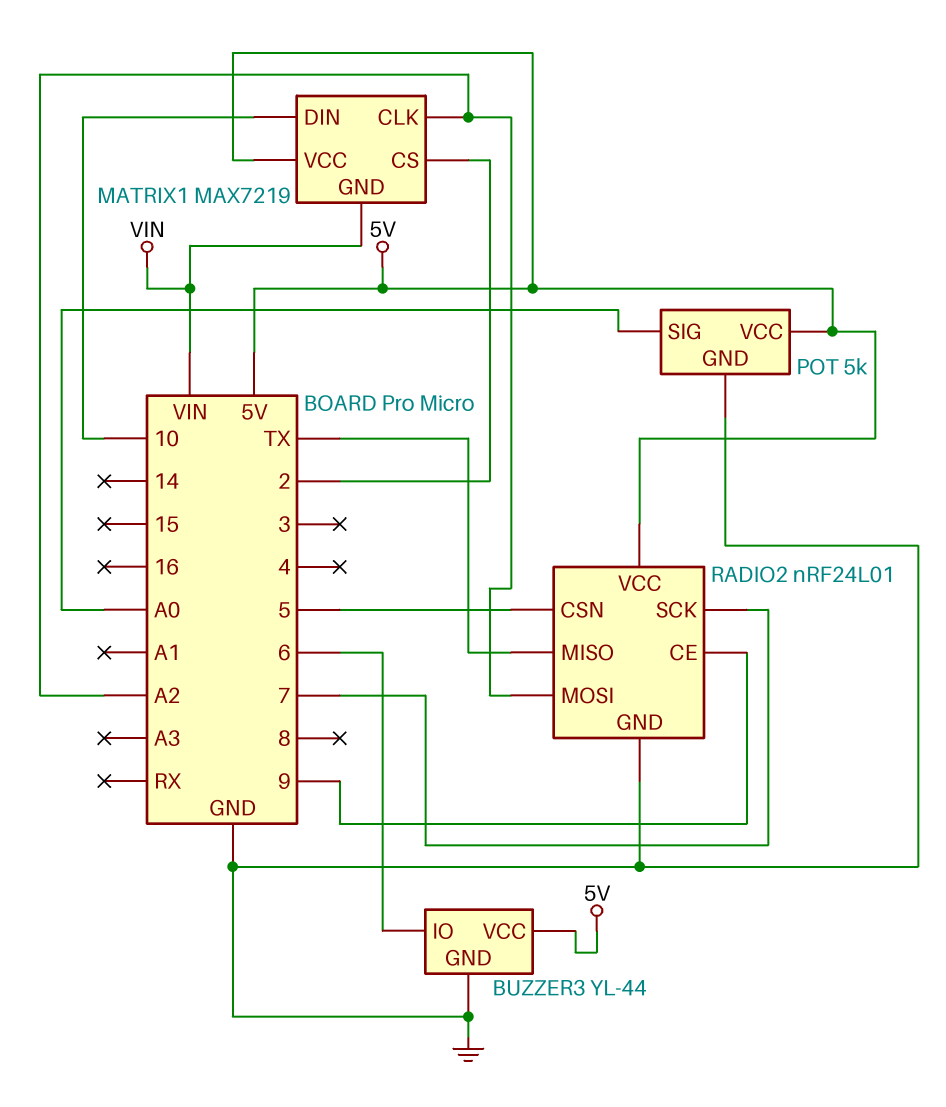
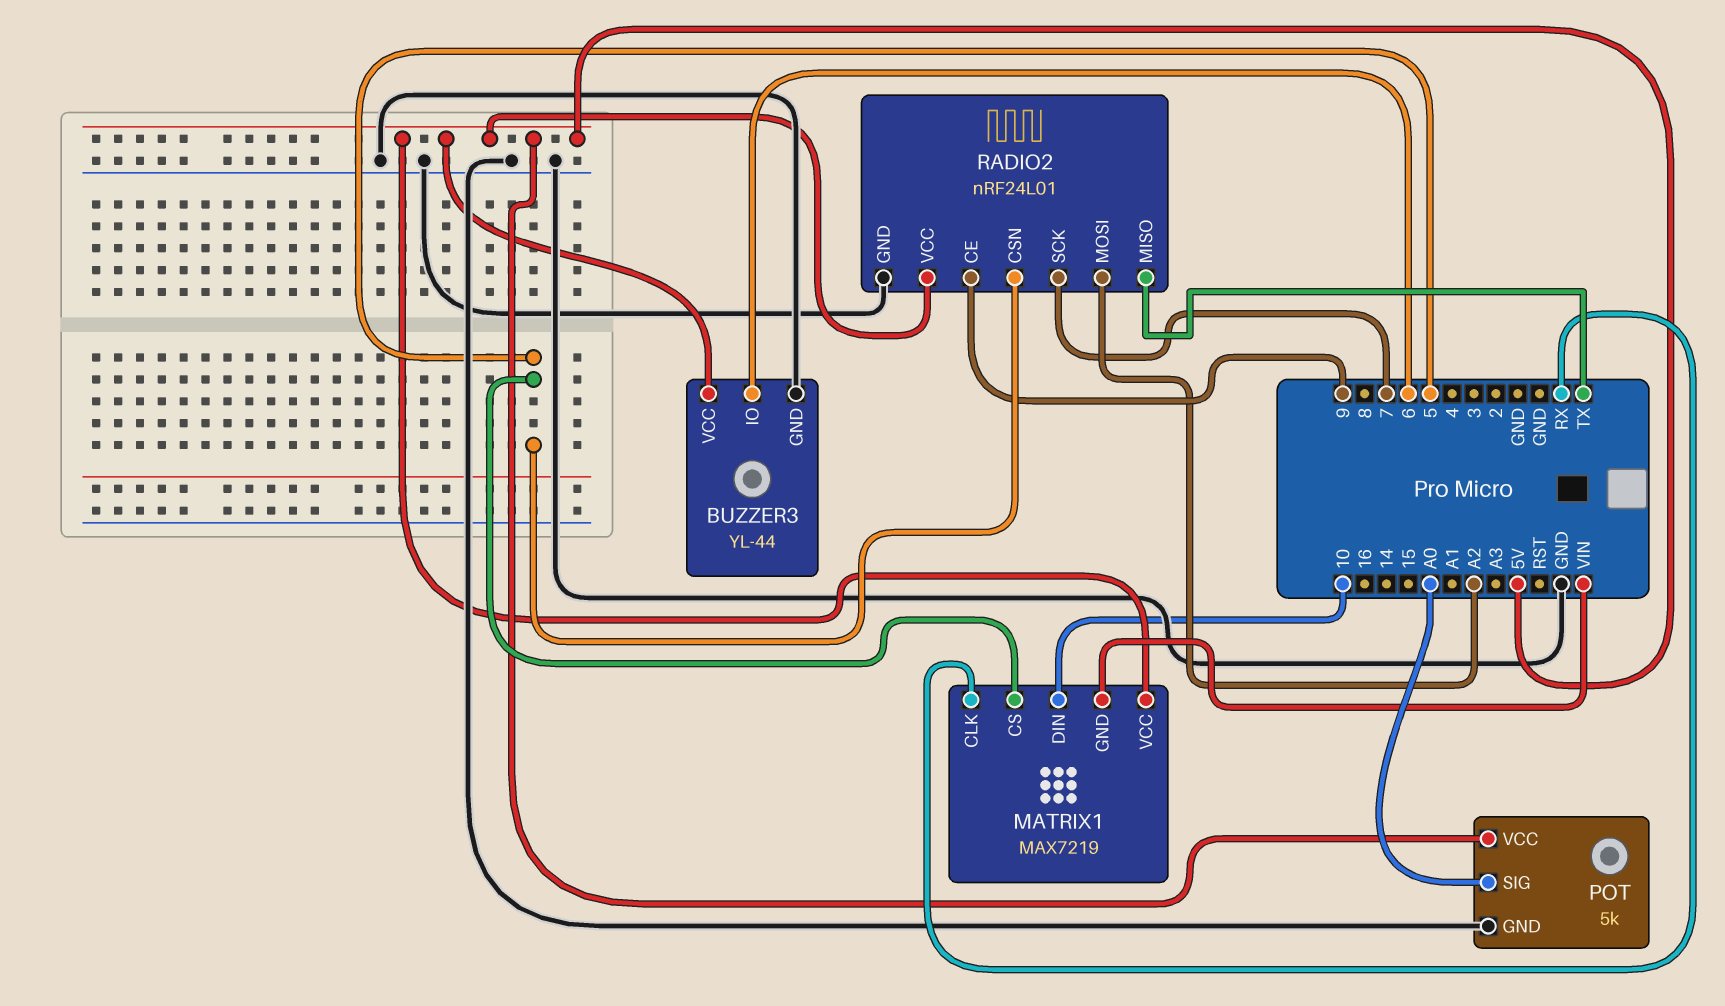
MATRIX1 pin CLK: A2 -> RX
MATRIX1 pin CS: 2 -> 5

